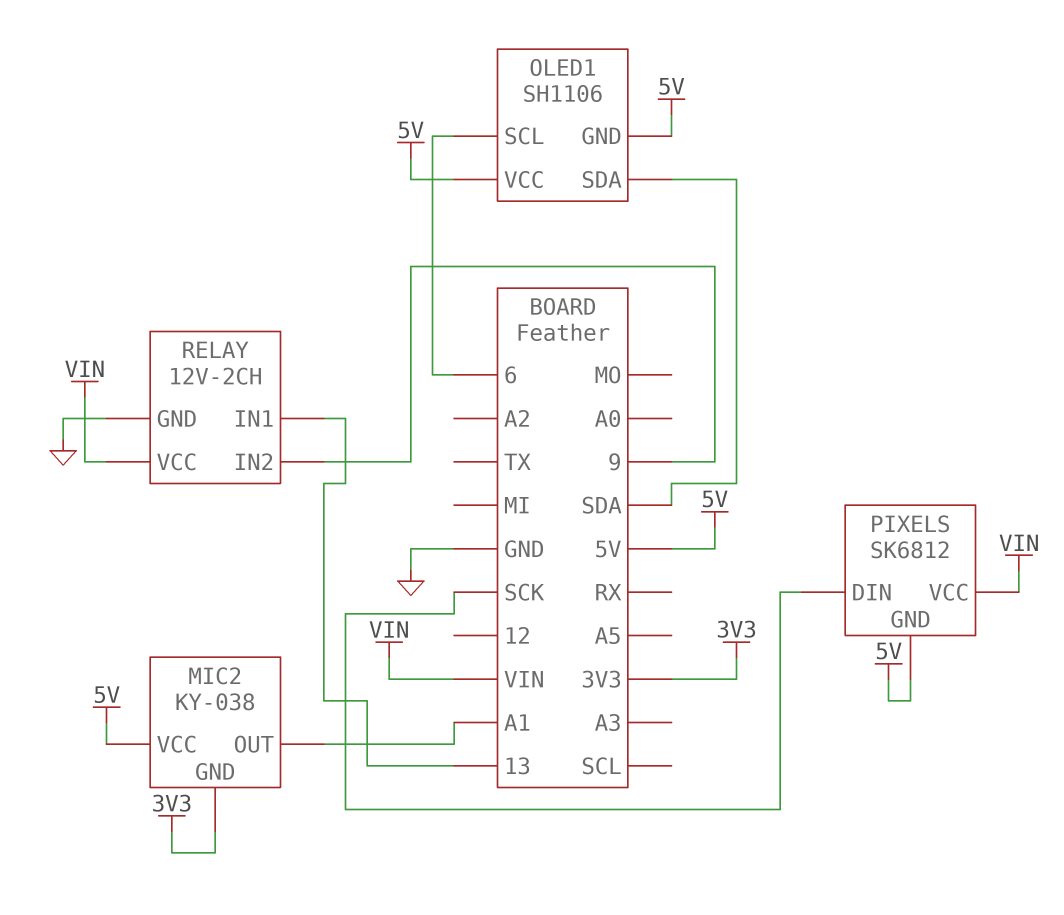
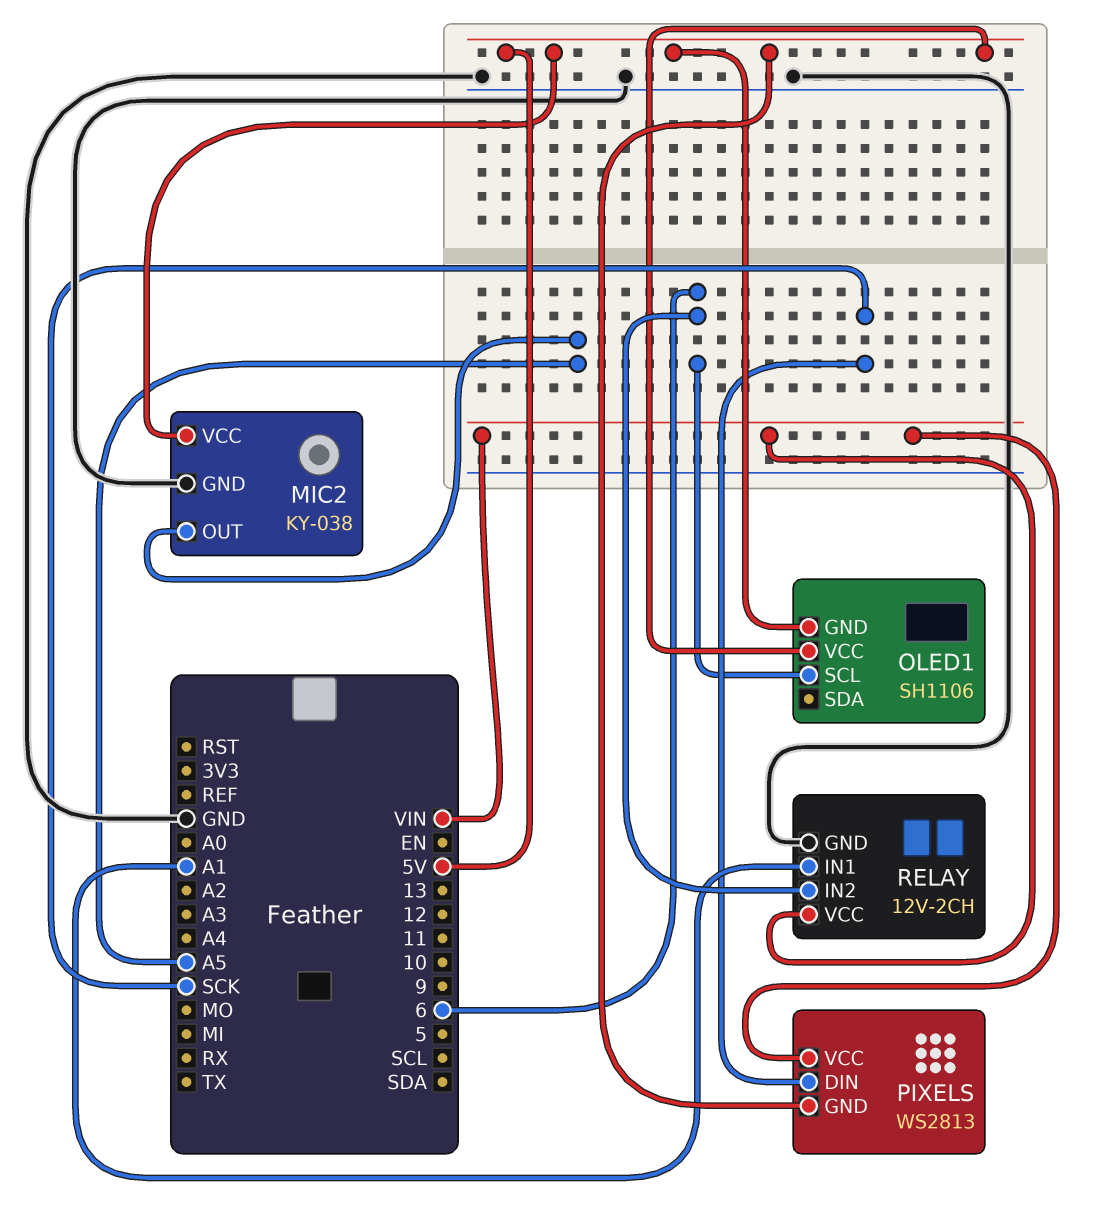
MIC2 pin GND: 3V3 -> GND
MIC2 pin OUT: A1 -> A5
OLED1 pin SDA: SDA -> none
PIXELS: SK6812 -> WS2813
RELAY pin IN1: 13 -> A1
RELAY pin IN2: 9 -> 6

